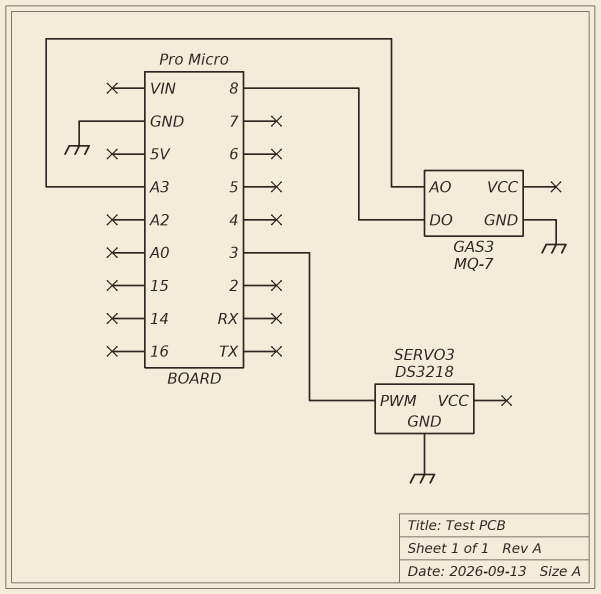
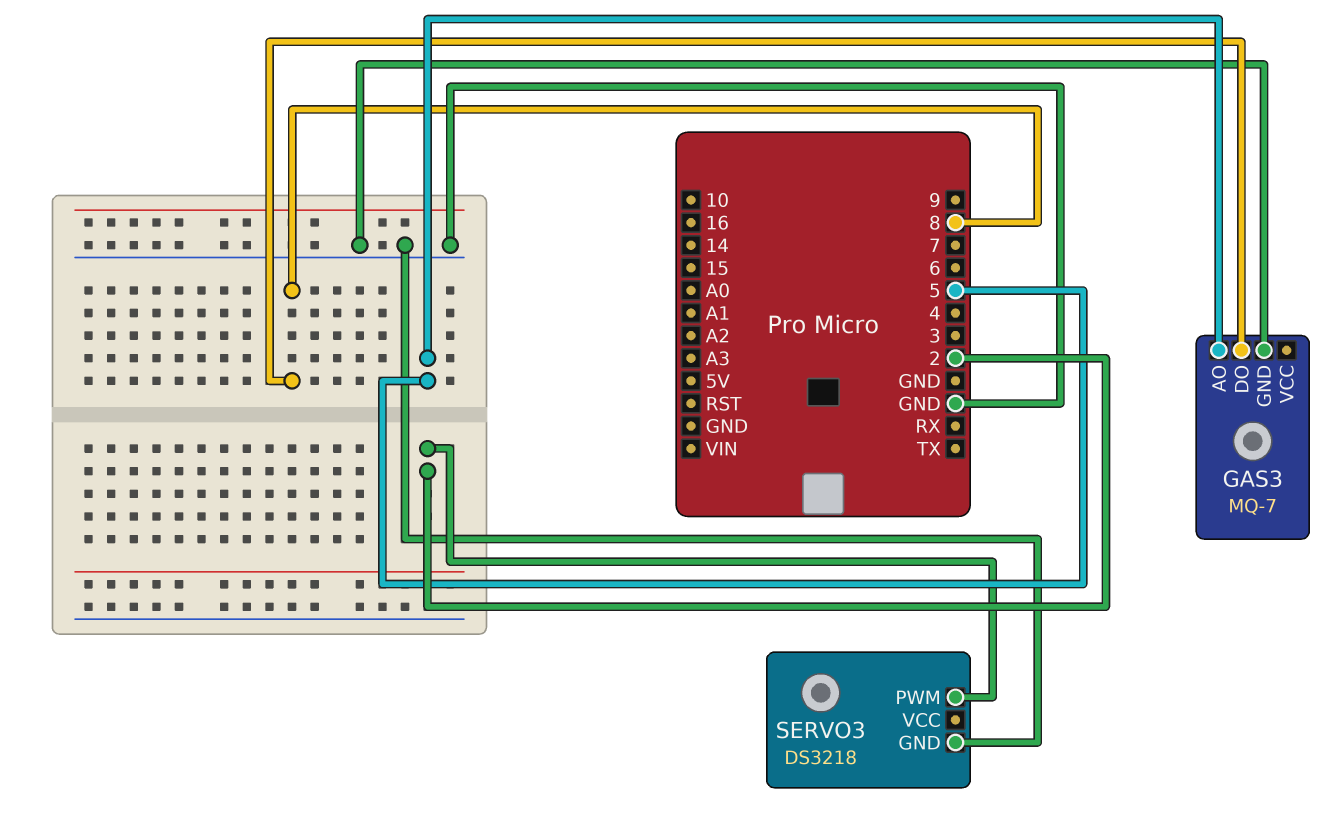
GAS3 pin AO: A3 -> 5
SERVO3 pin PWM: 3 -> 2

